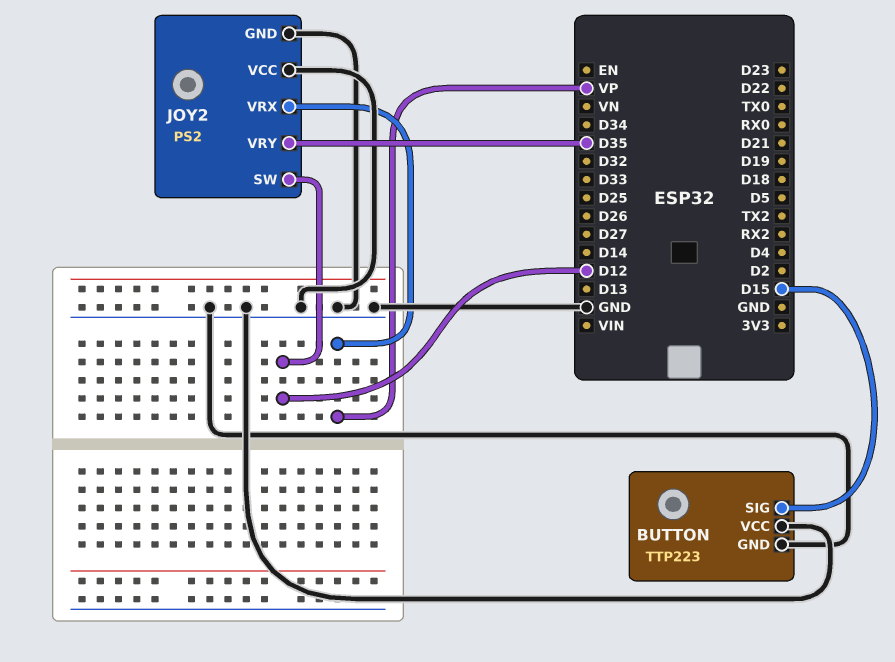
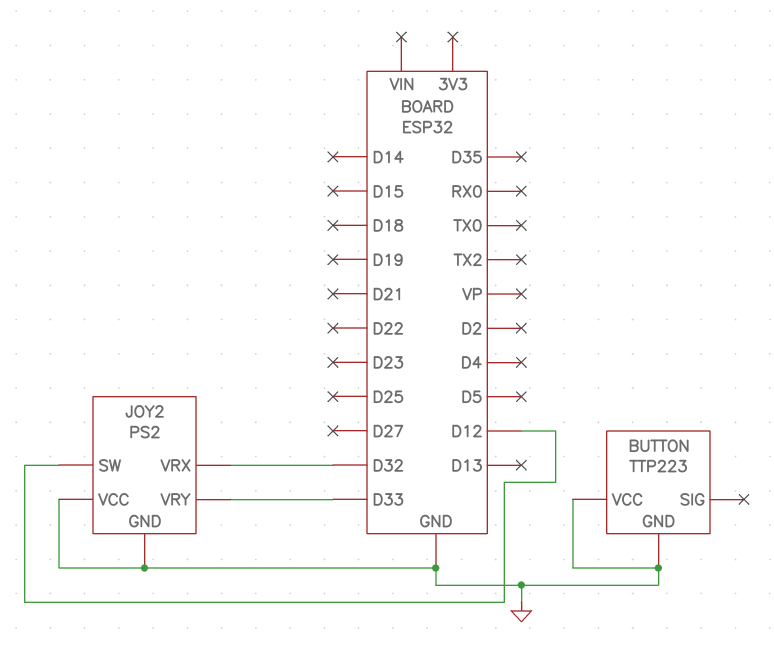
BUTTON pin SIG: D15 -> none
JOY2 pin VRX: VP -> D32
JOY2 pin VRY: D35 -> D33

